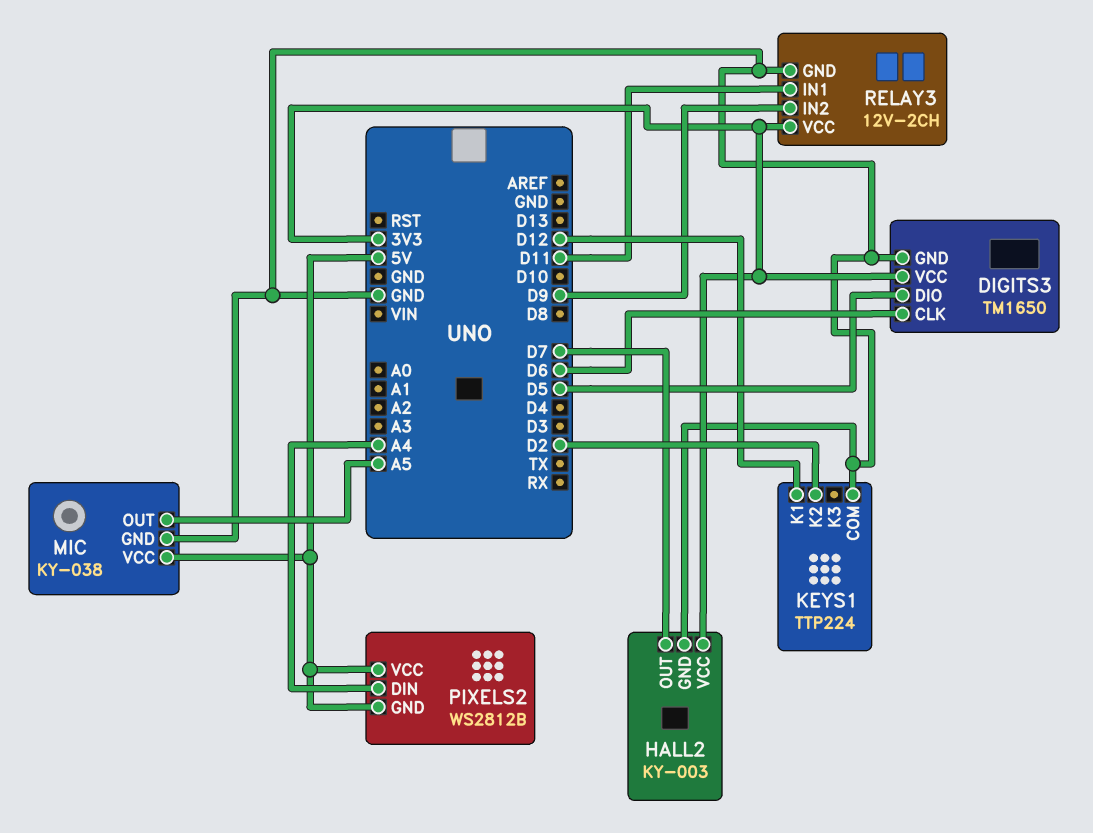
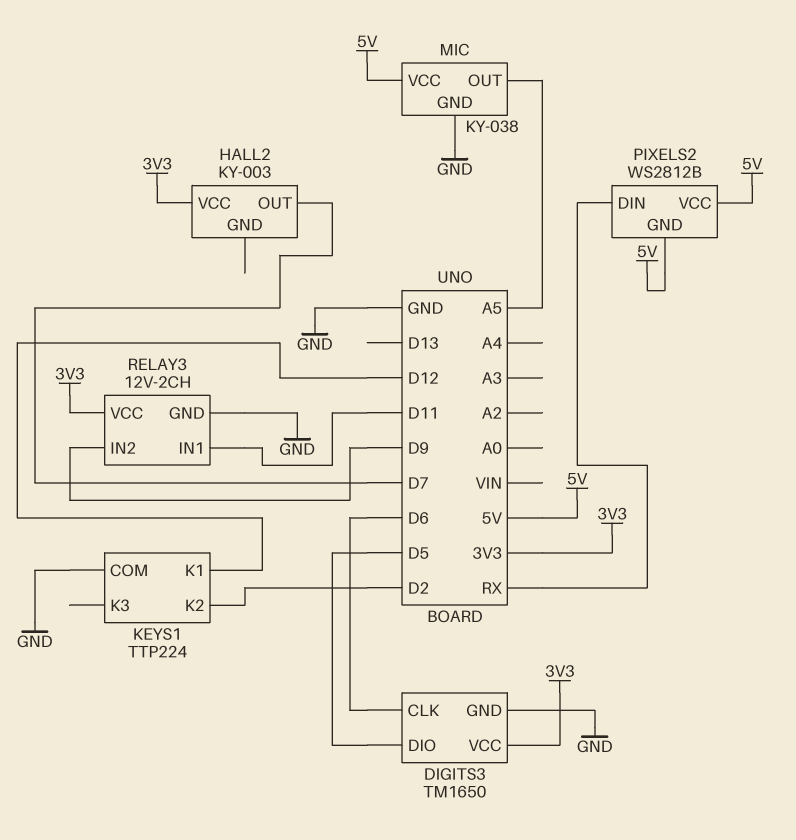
HALL2 pin GND: GND -> none
PIXELS2 pin DIN: A4 -> RX

